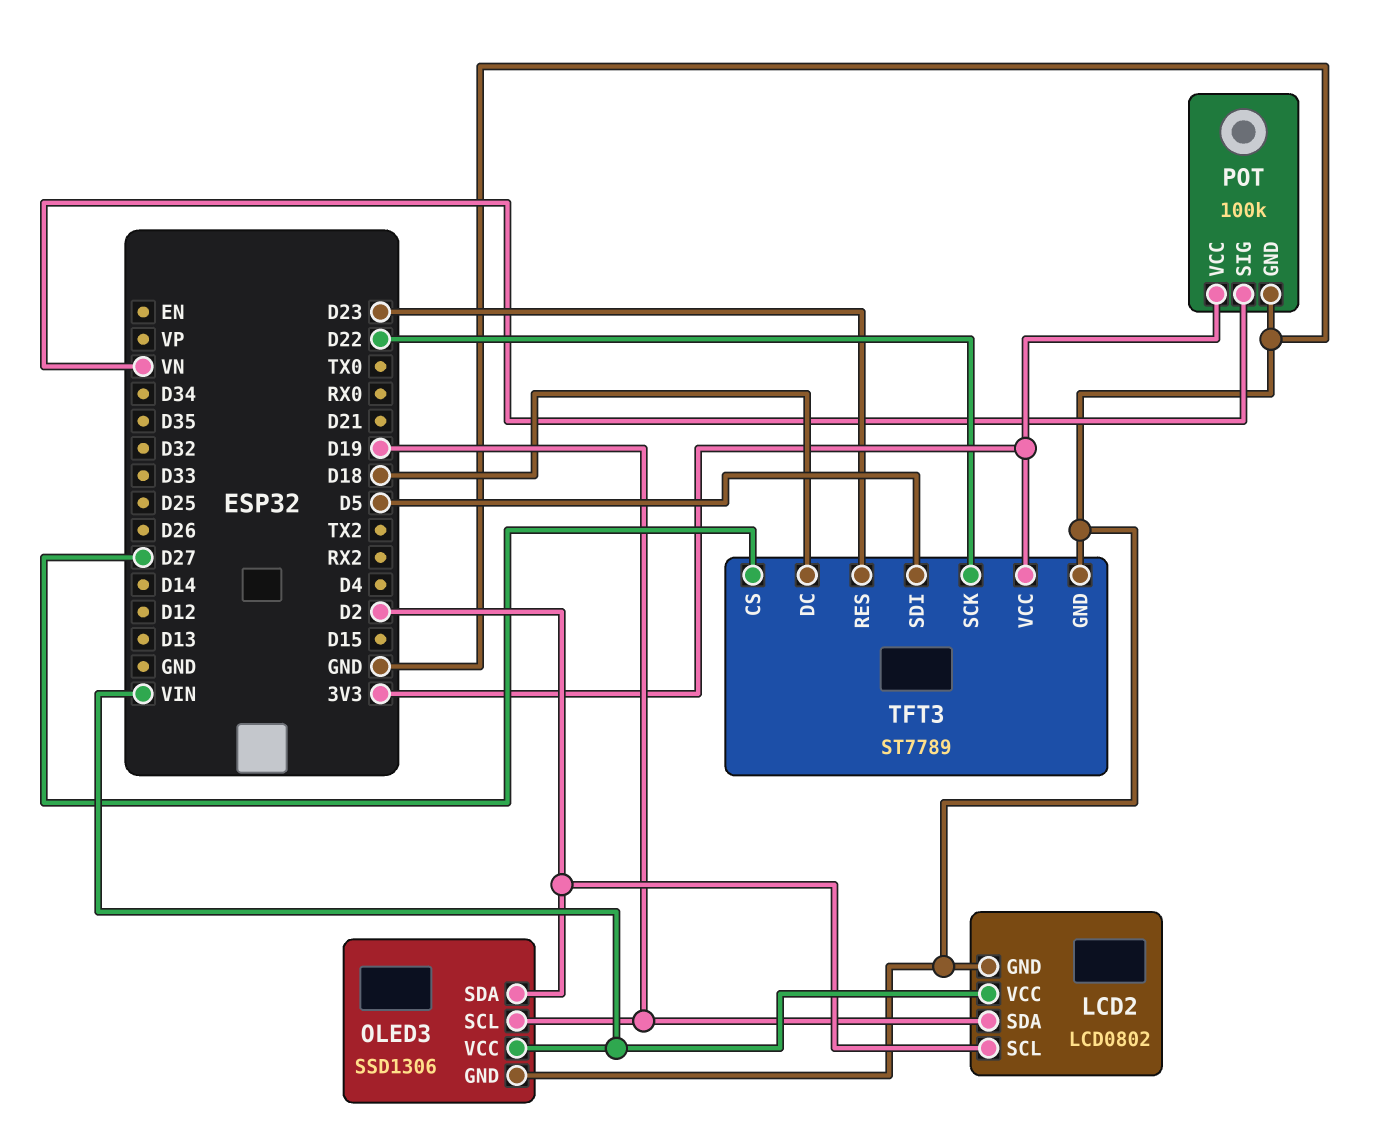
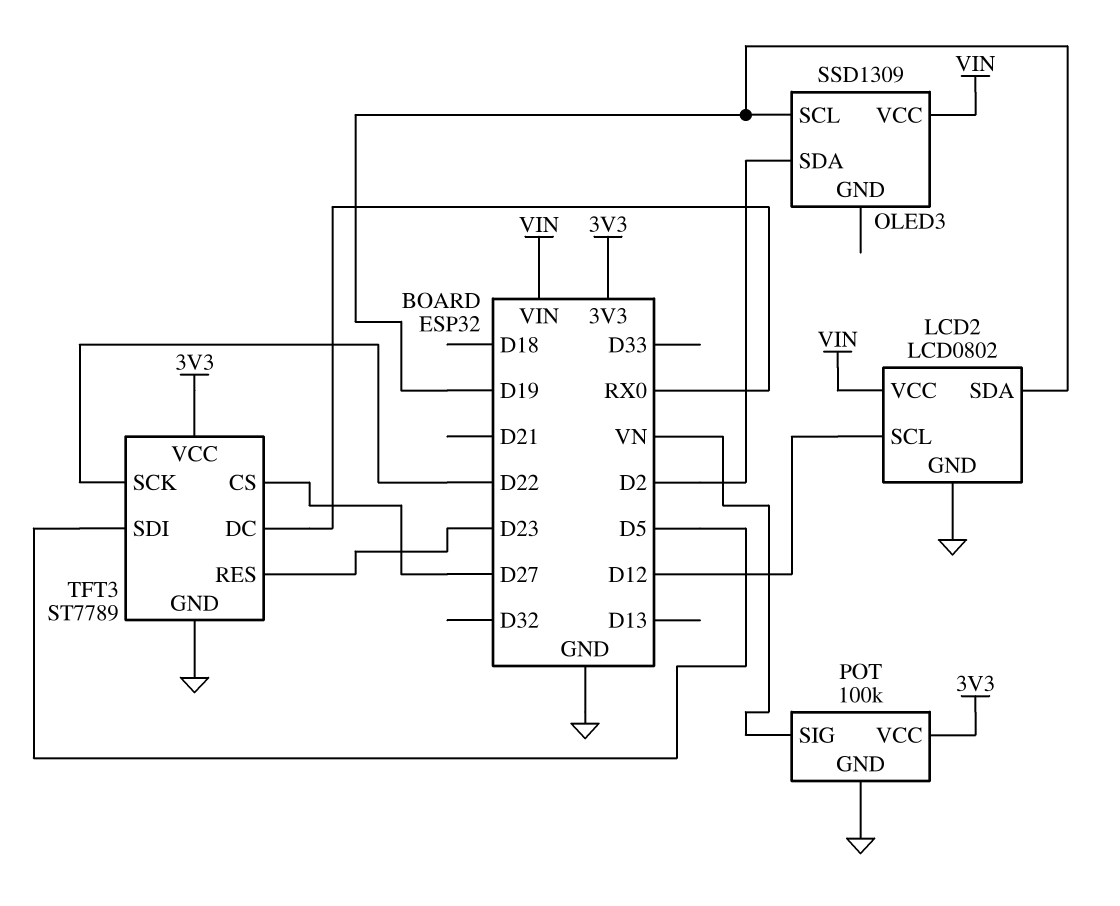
LCD2 pin SCL: D2 -> D12
OLED3: SSD1306 -> SSD1309
OLED3 pin GND: GND -> none
TFT3 pin DC: D18 -> RX0

